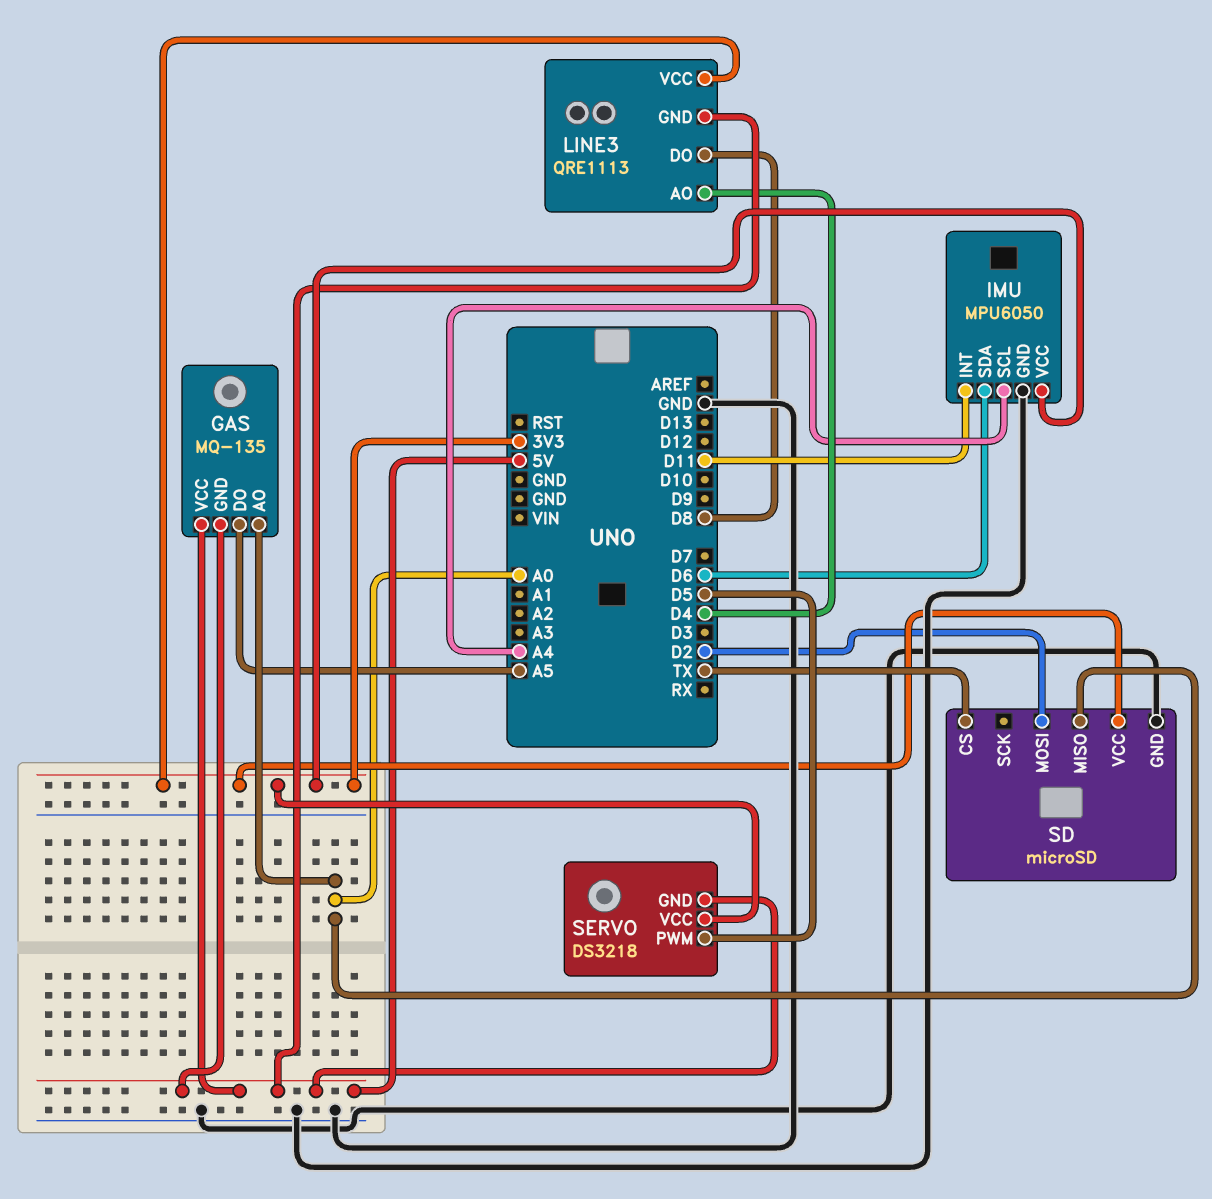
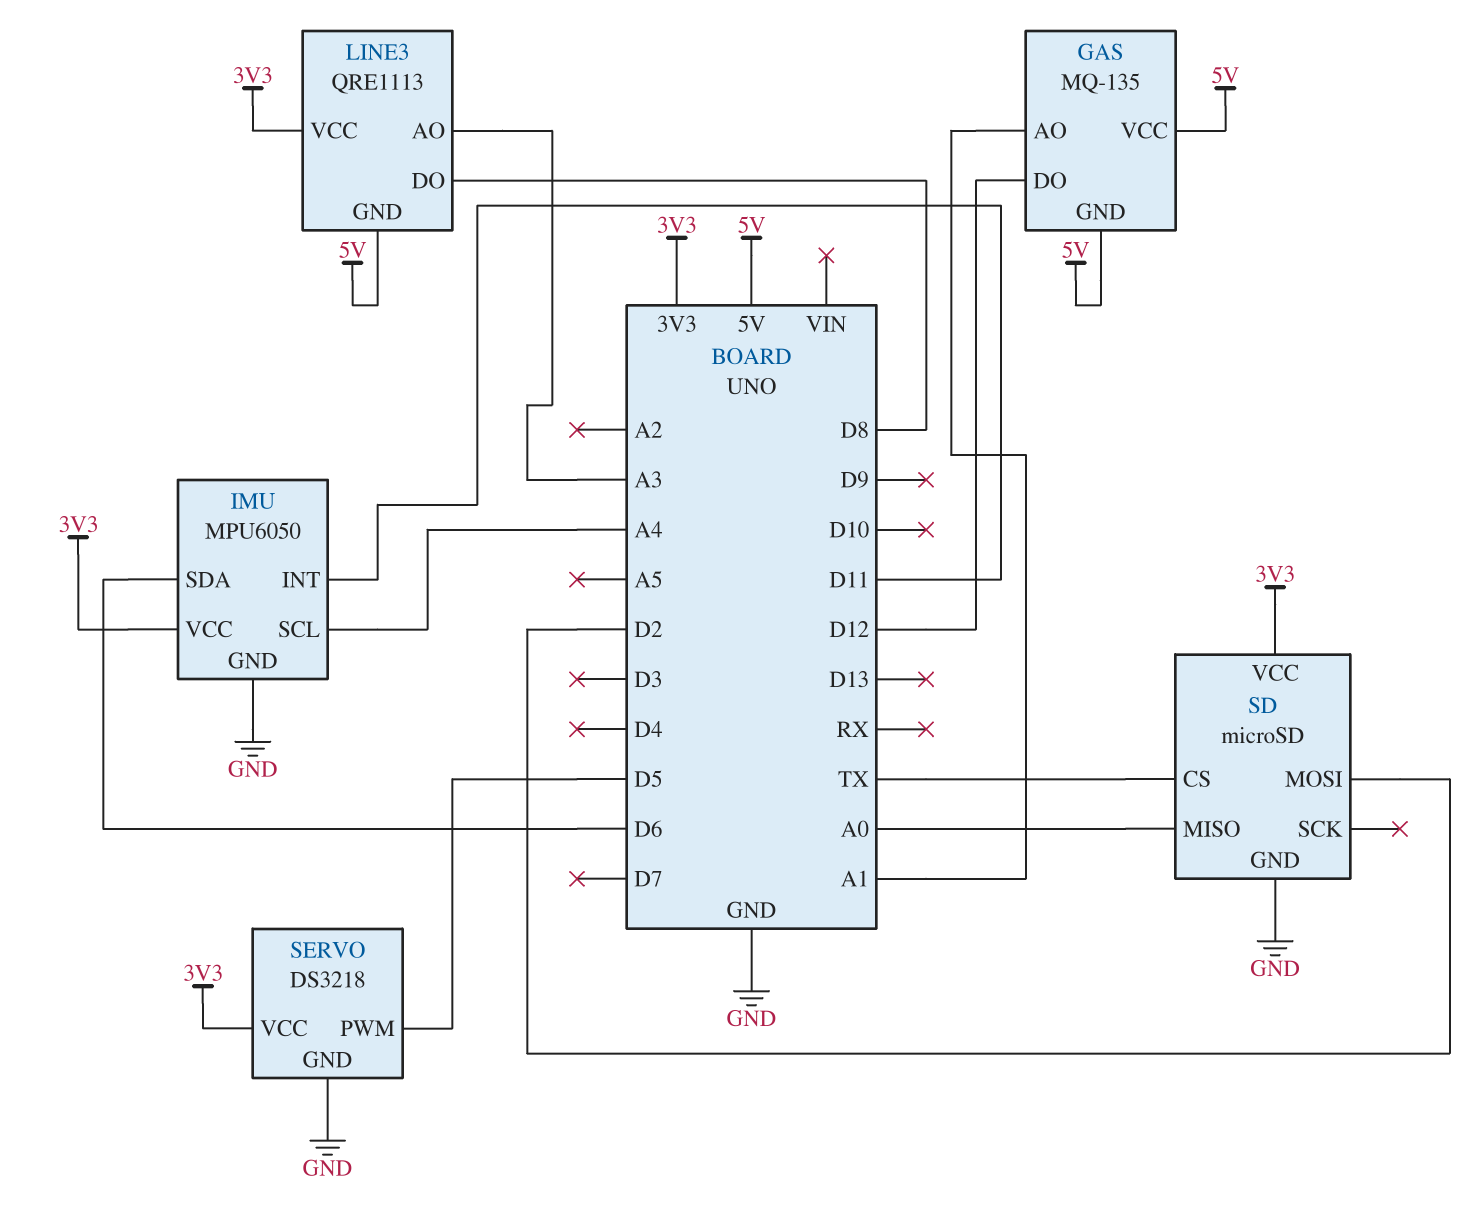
GAS pin AO: A0 -> A1
GAS pin DO: A5 -> D12
LINE3 pin AO: D4 -> A3
SERVO pin GND: 5V -> GND

